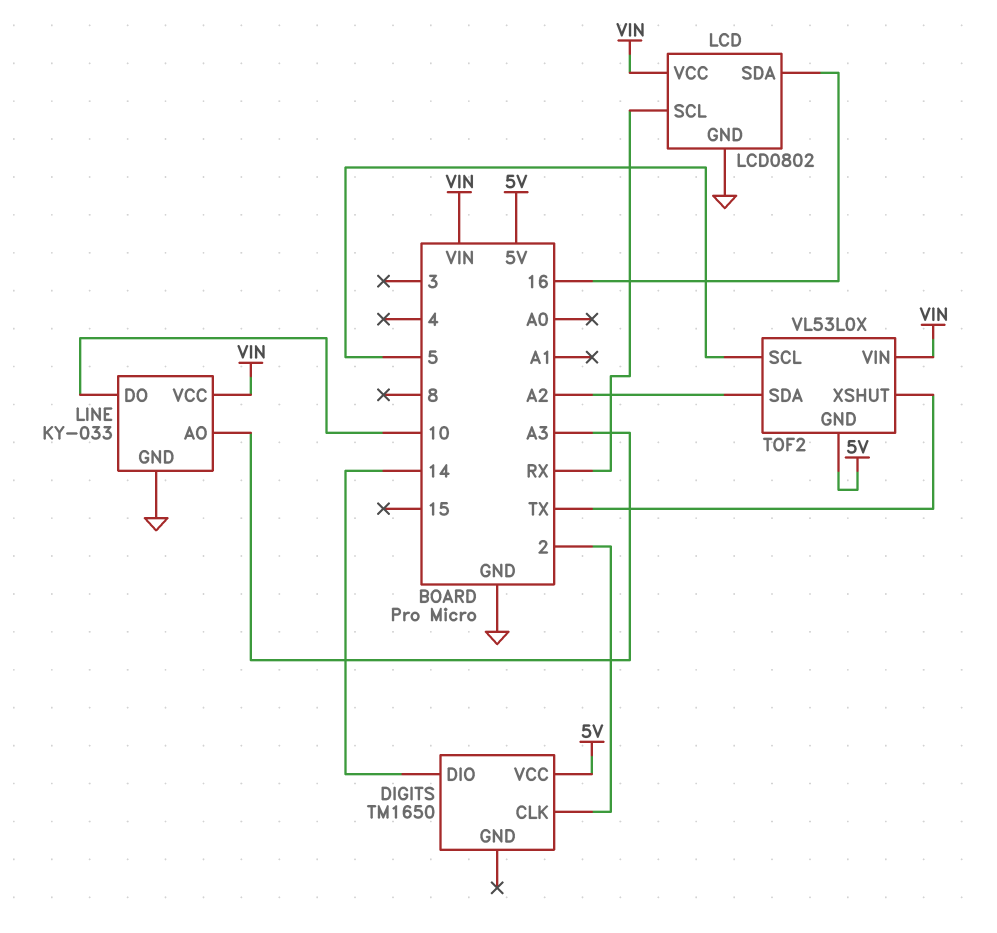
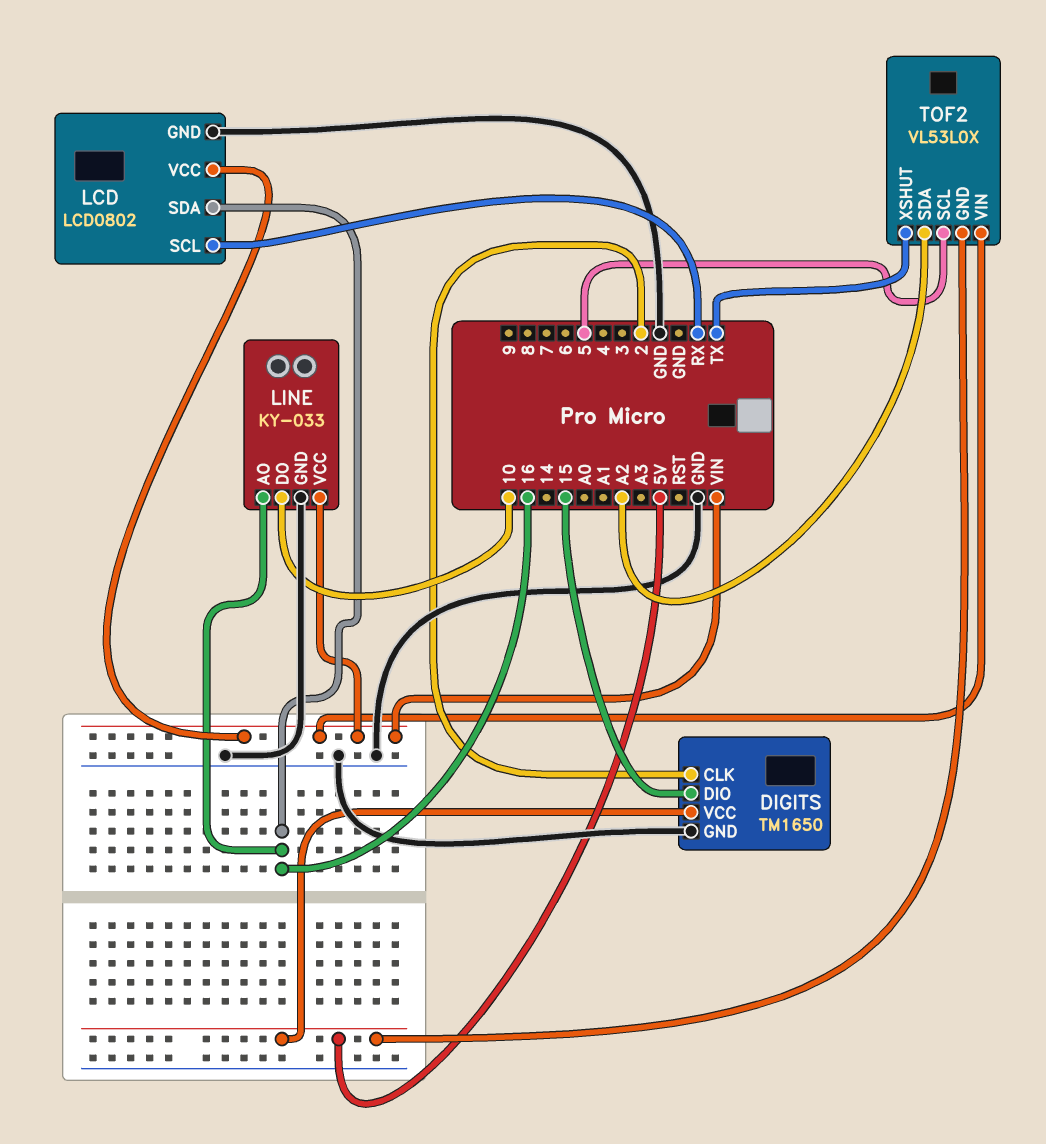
DIGITS pin DIO: 14 -> 15
DIGITS pin GND: none -> GND
LINE pin AO: A3 -> 16

